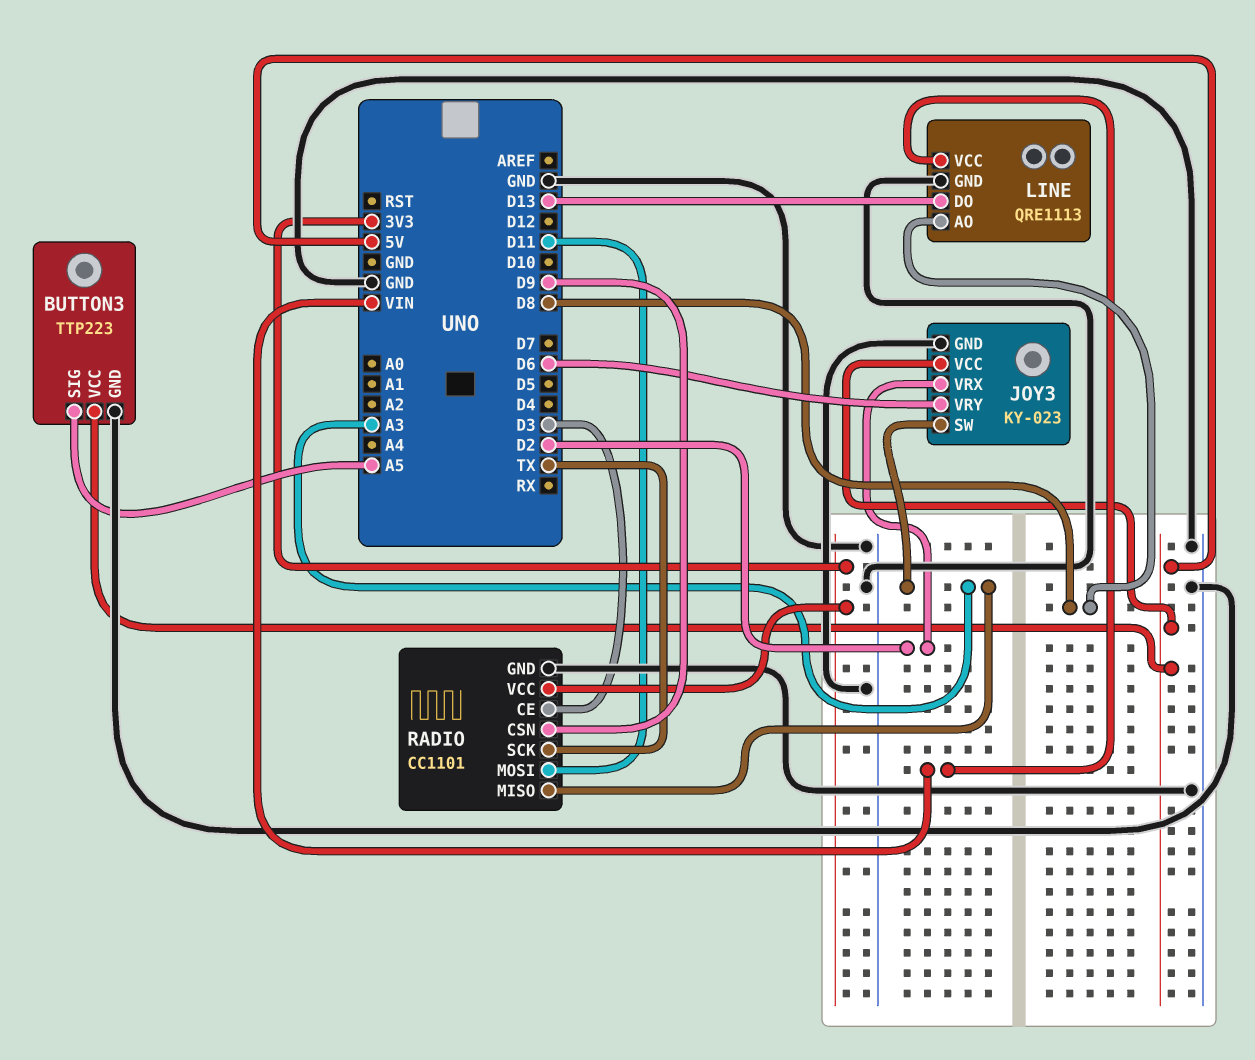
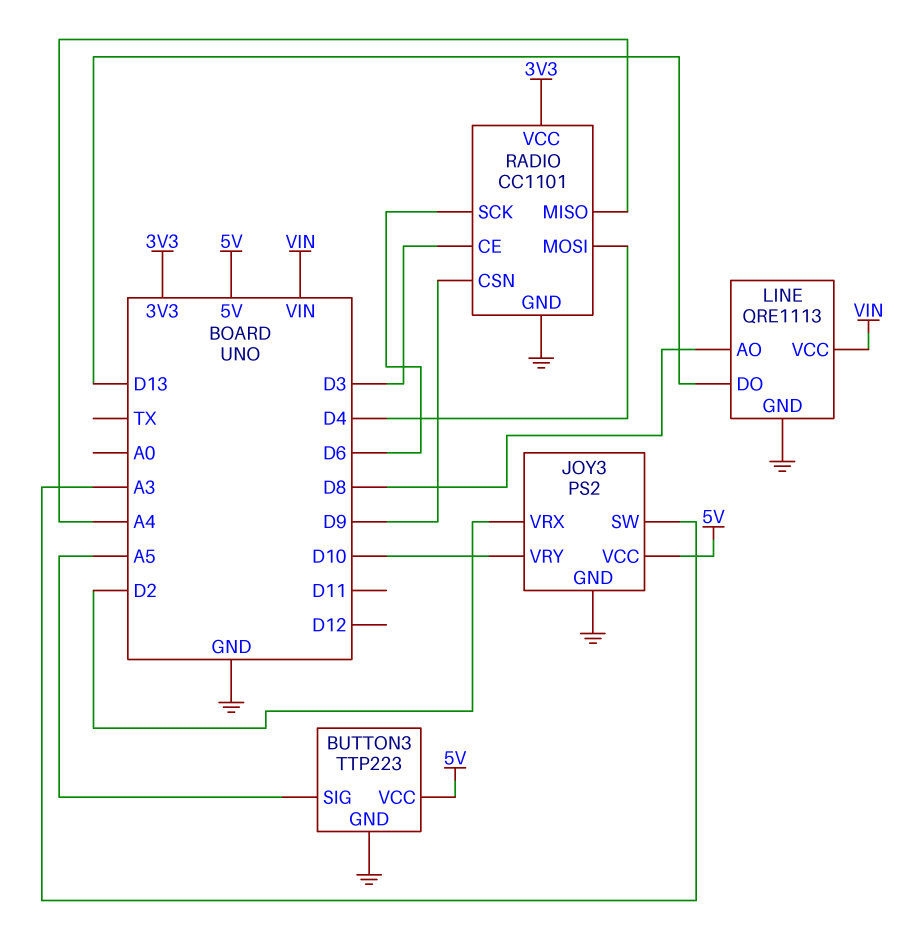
JOY3: KY-023 -> PS2
JOY3 pin VRY: D6 -> D10
RADIO pin MISO: A3 -> A4
RADIO pin MOSI: D11 -> D4
RADIO pin SCK: TX -> D6

